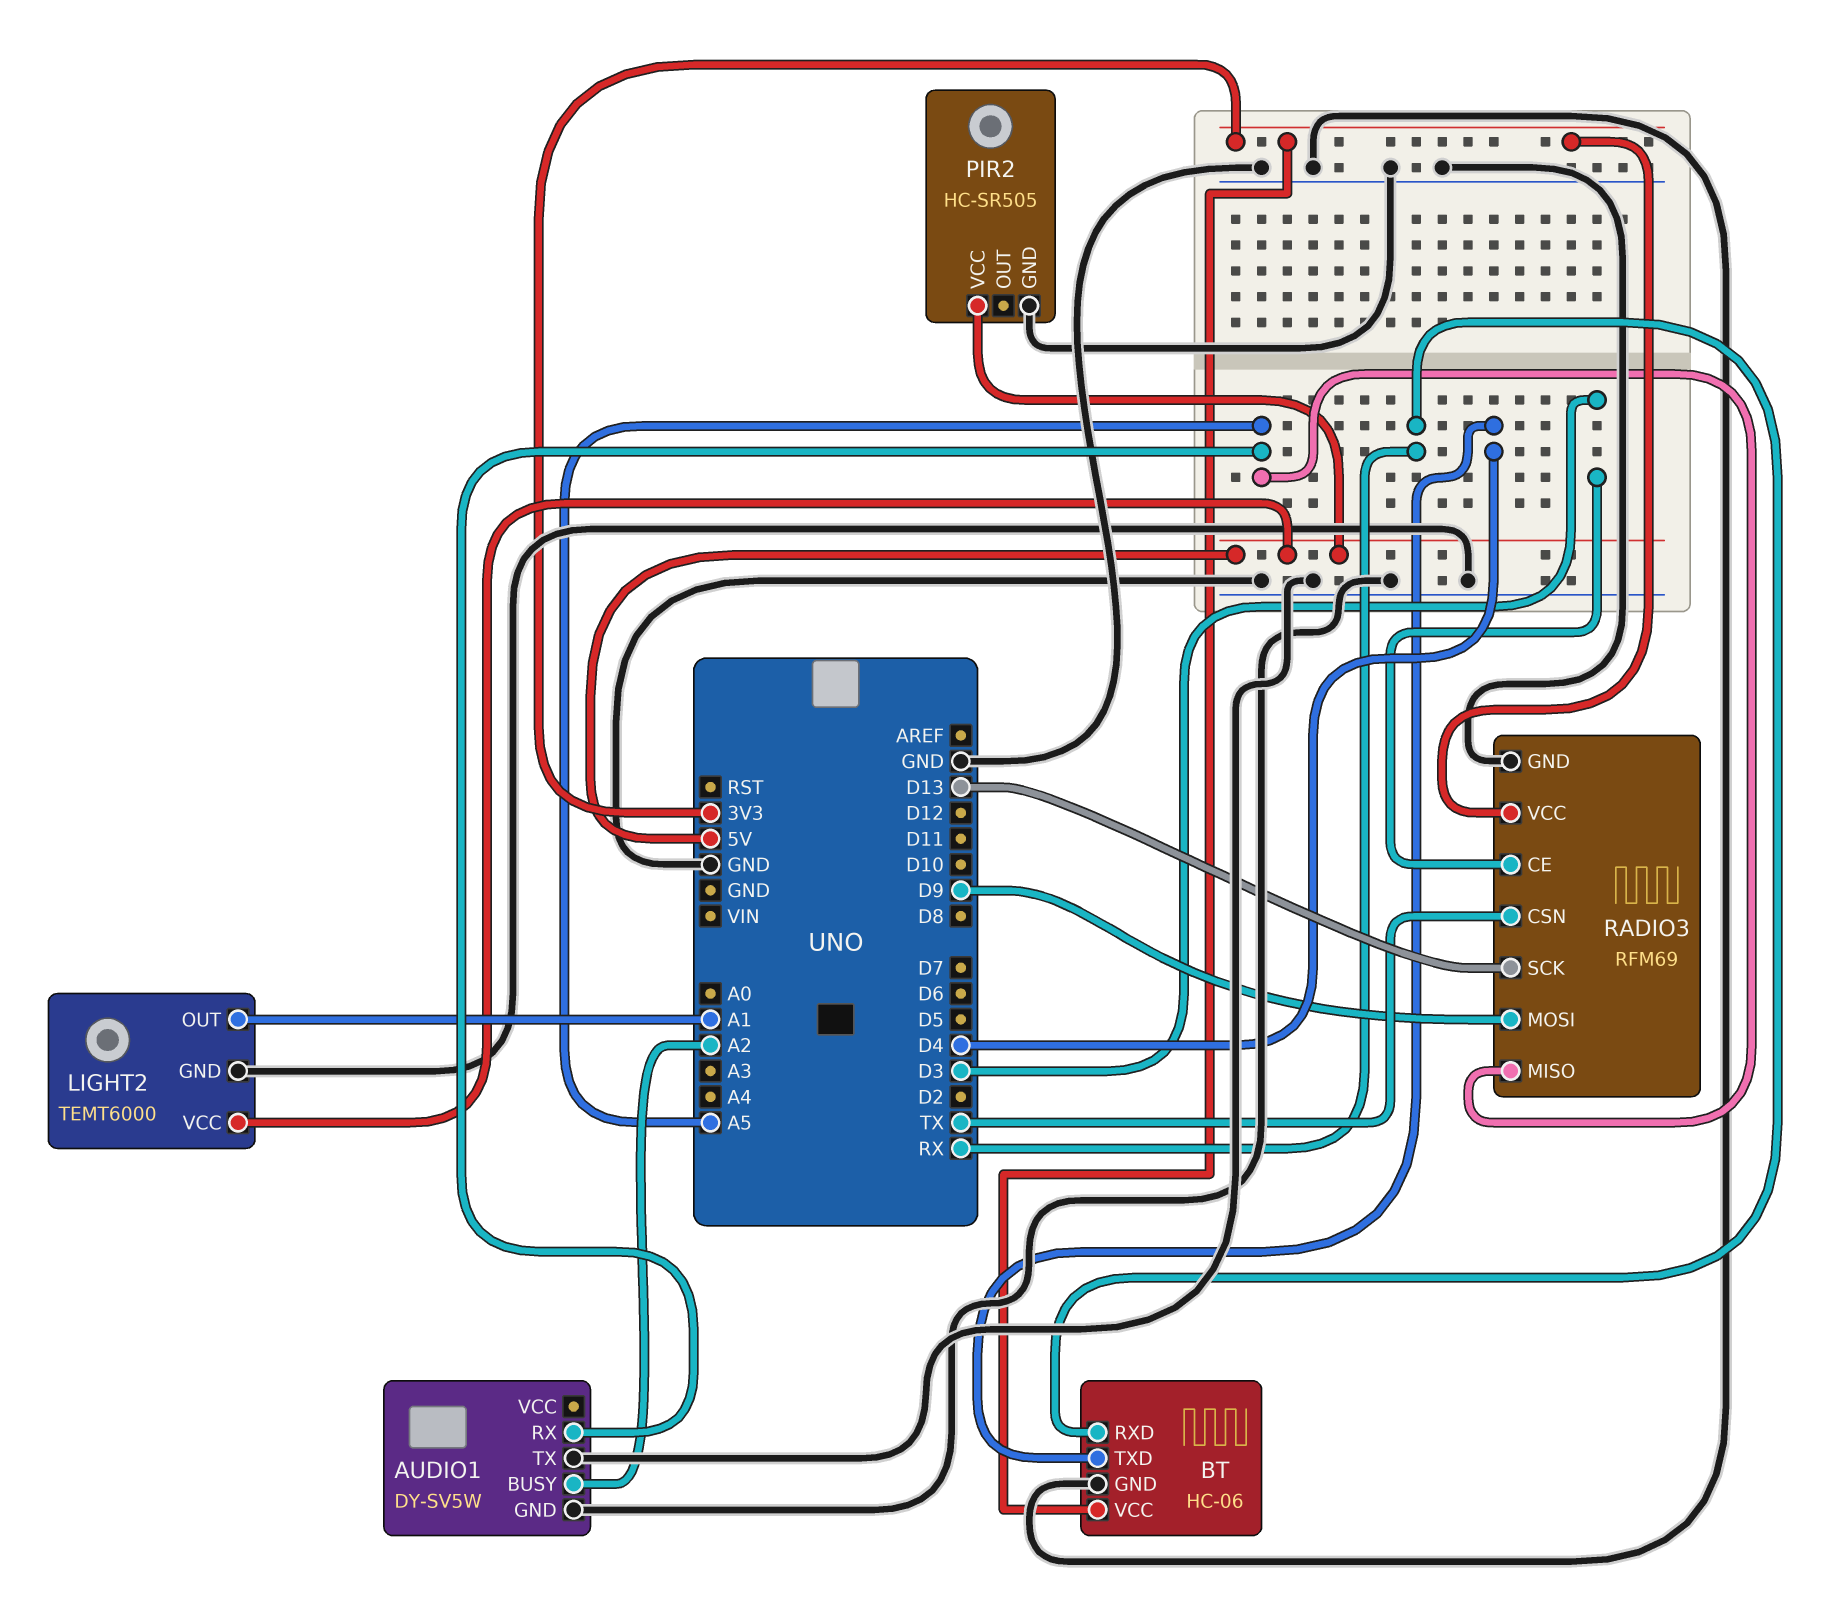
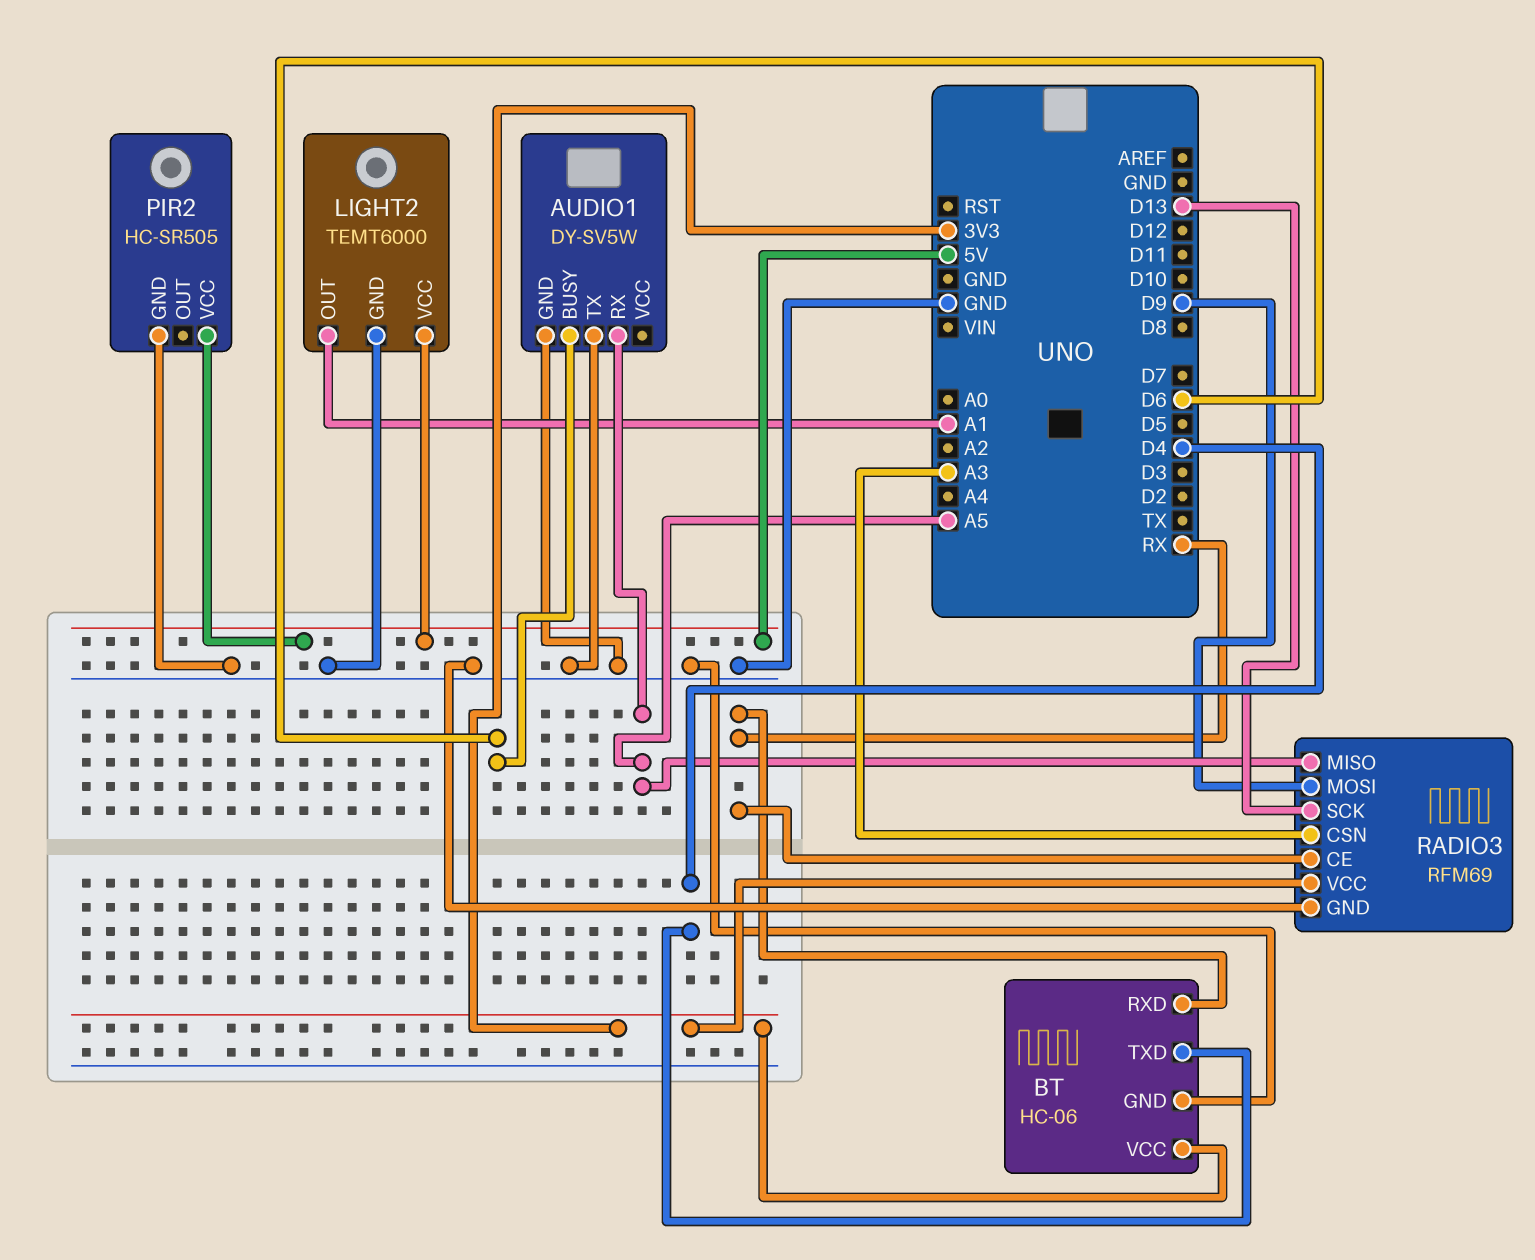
AUDIO1 pin BUSY: A2 -> D6
RADIO3 pin CE: D3 -> RX
RADIO3 pin CSN: TX -> A3

